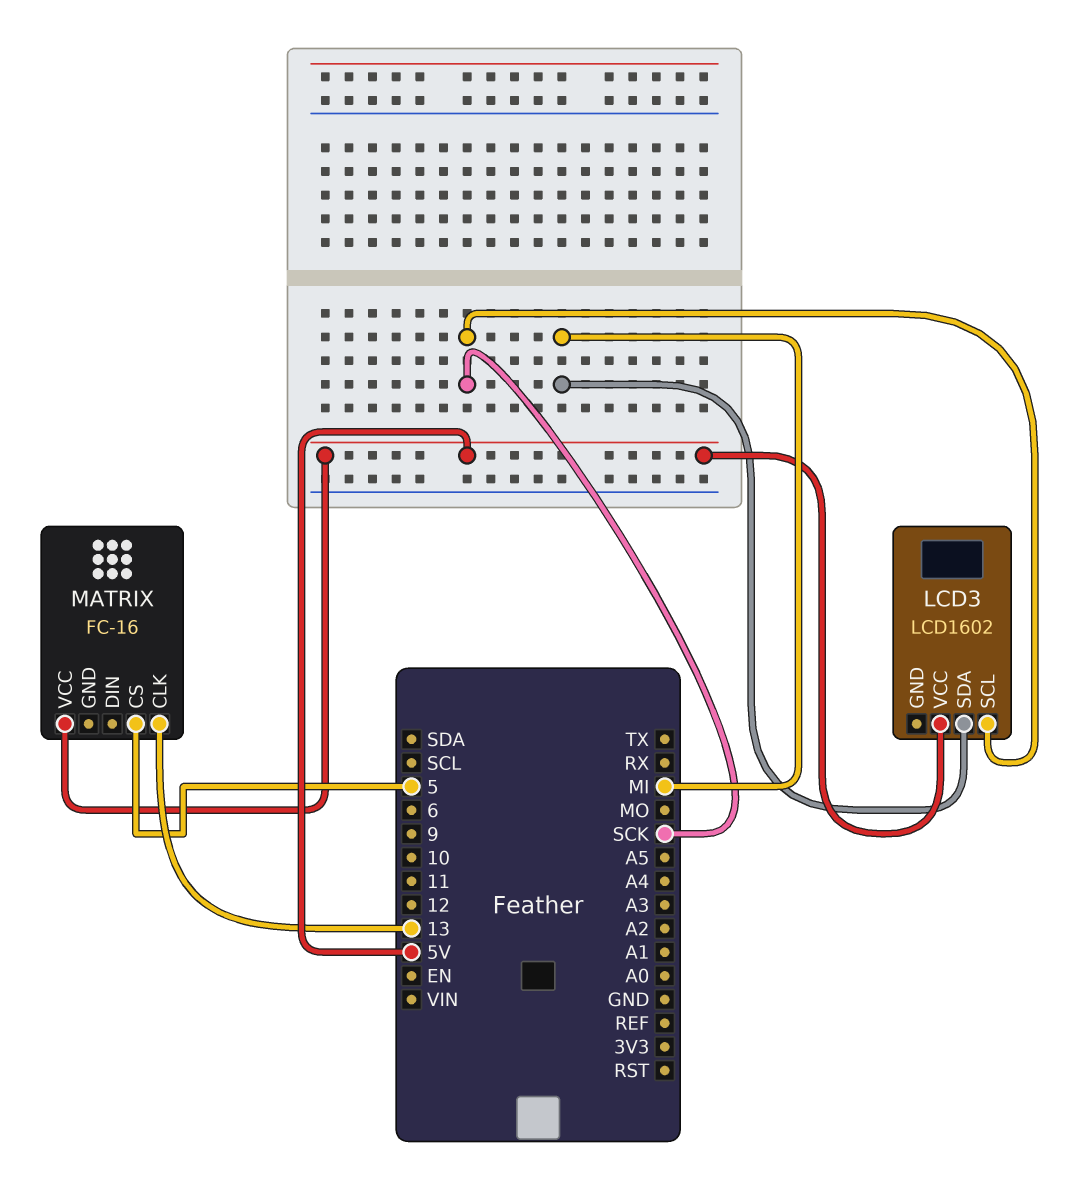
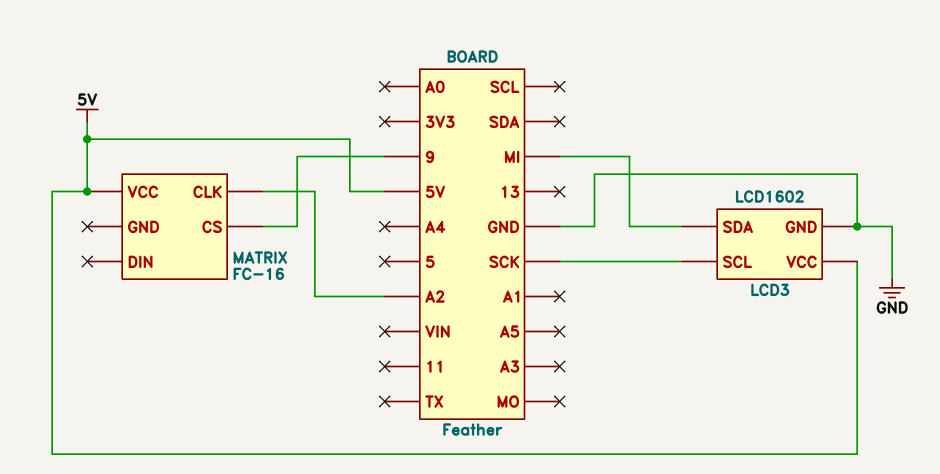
LCD3 pin GND: none -> GND
MATRIX pin CLK: 13 -> A2
MATRIX pin CS: 5 -> 9

